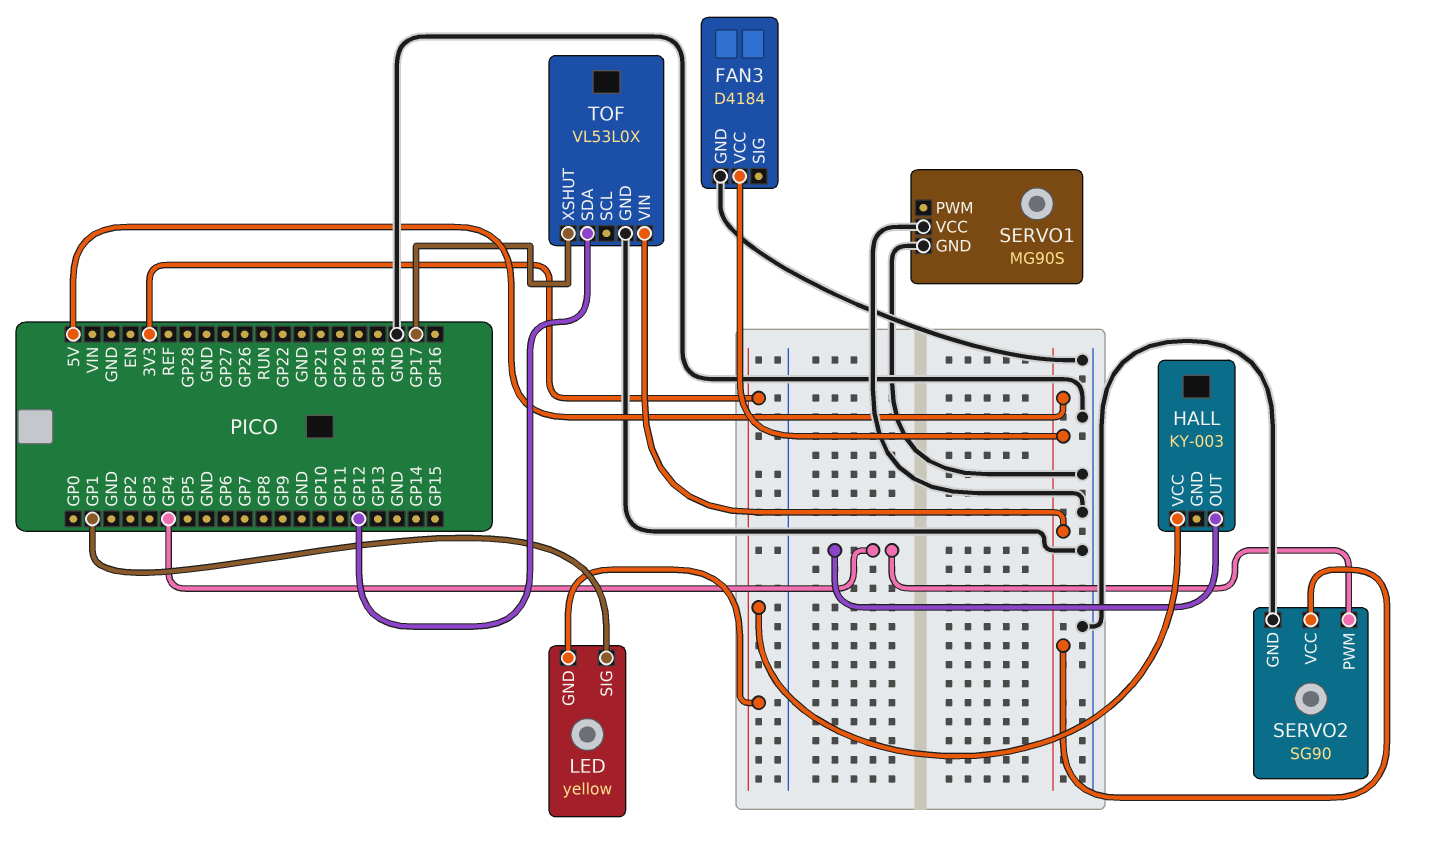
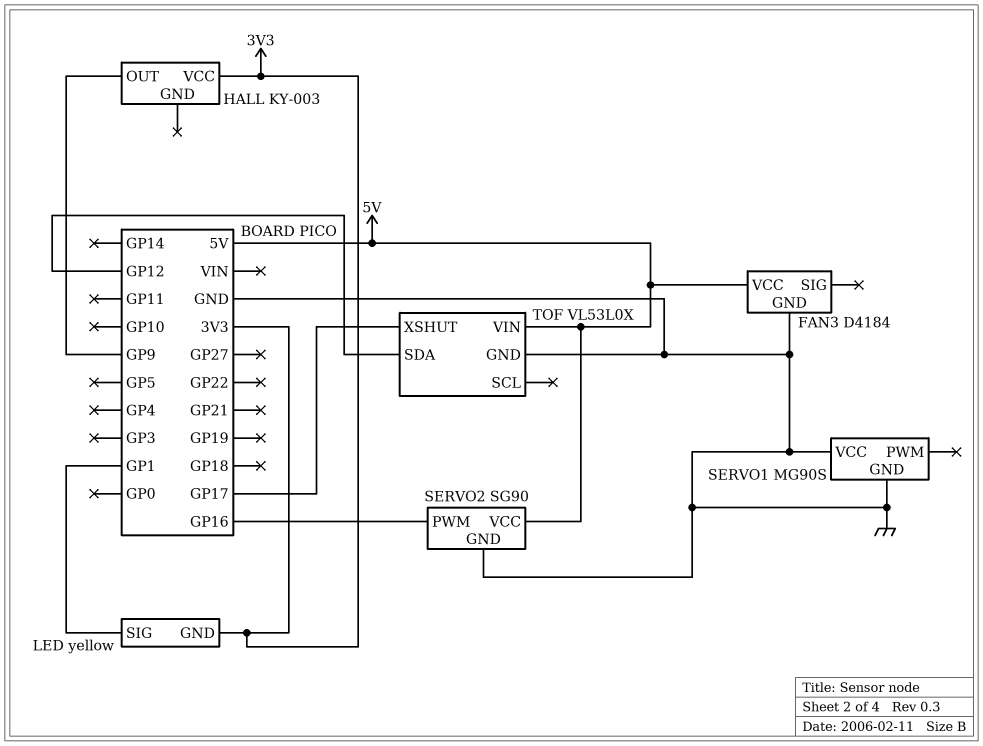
HALL pin OUT: GP4 -> GP9
SERVO2 pin PWM: GP4 -> GP16

